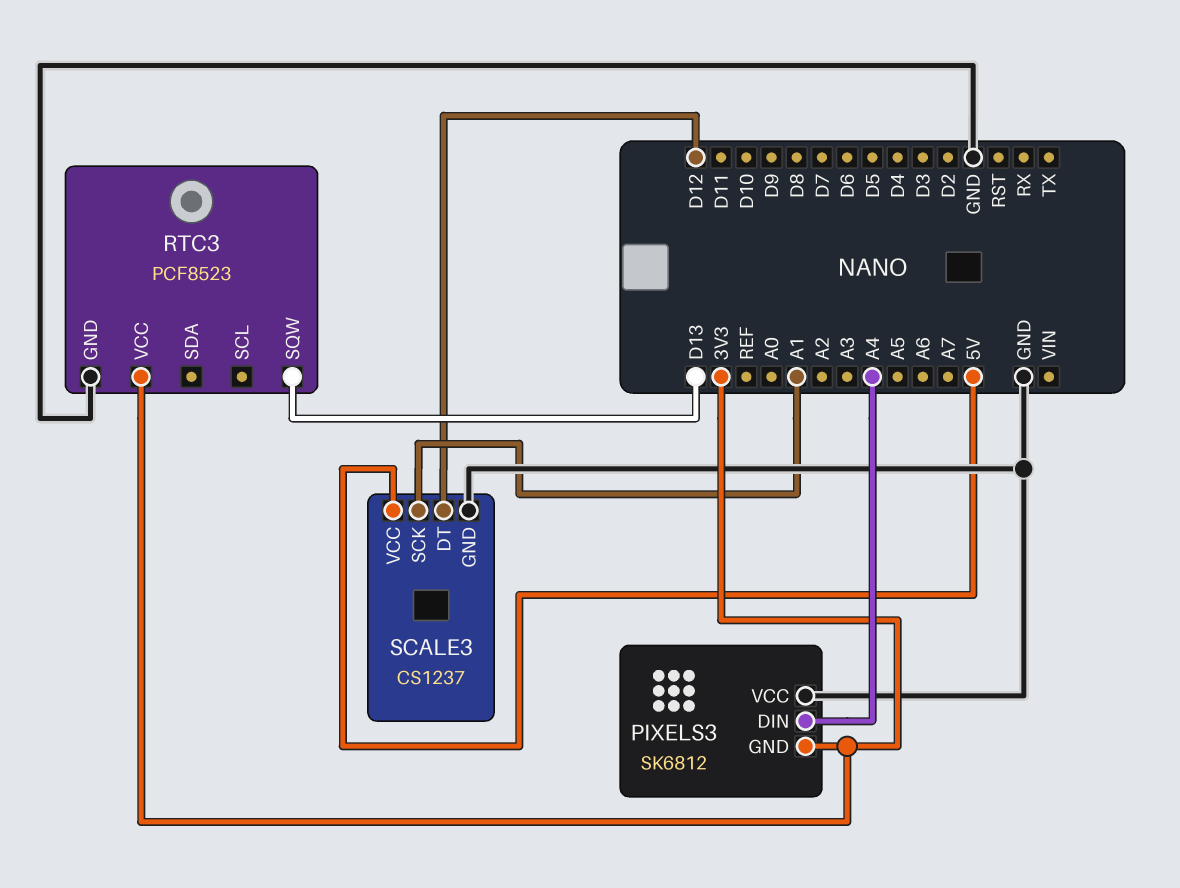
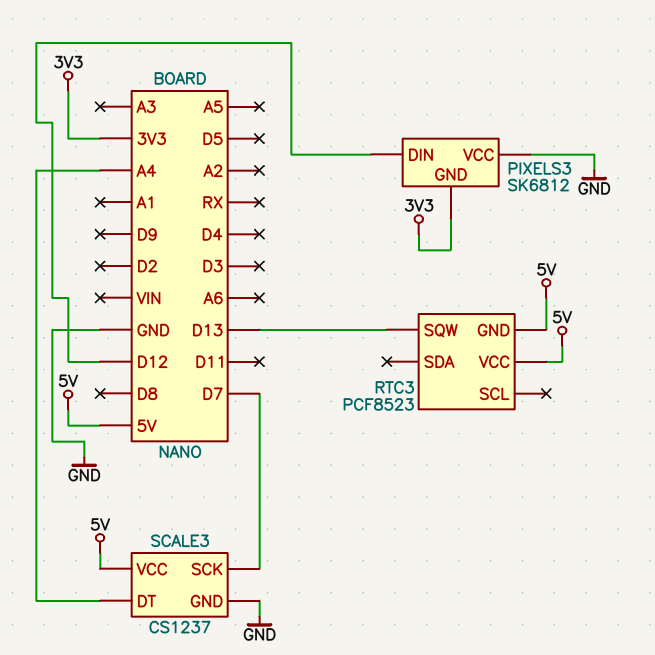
PIXELS3 pin DIN: A4 -> D12
RTC3 pin GND: GND -> 5V
RTC3 pin VCC: 3V3 -> 5V
SCALE3 pin DT: D12 -> A4
SCALE3 pin SCK: A1 -> D7

